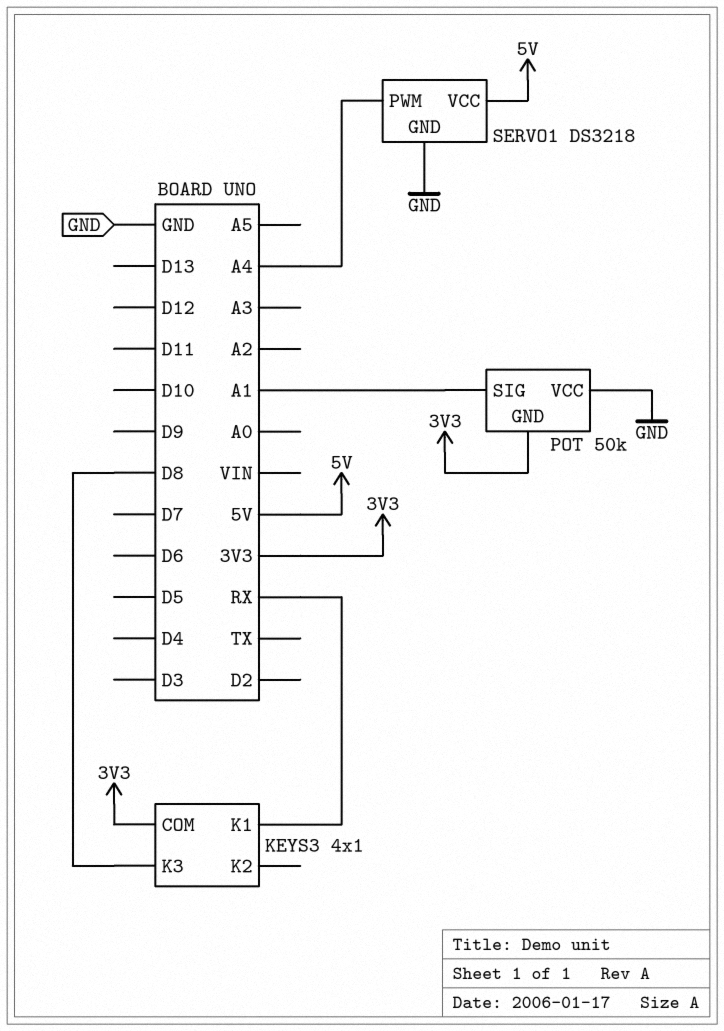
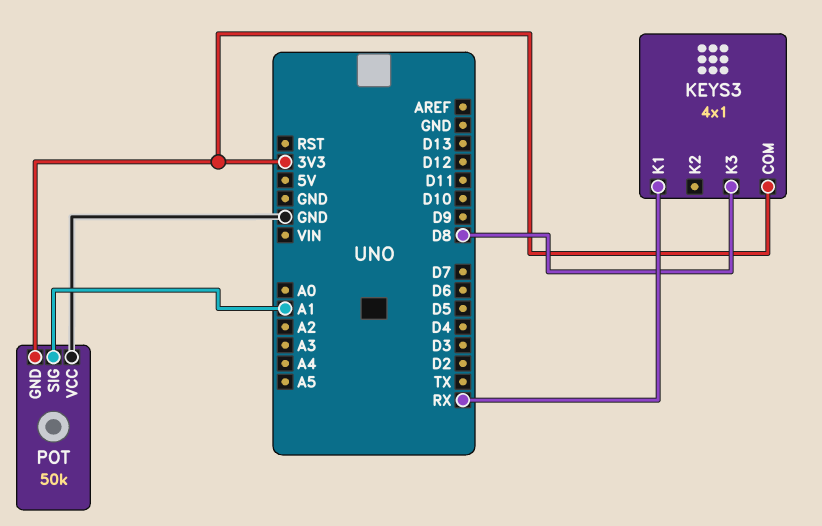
SERVO1: DS3218 -> none
SERVO1 pin GND: GND -> none
SERVO1 pin PWM: A4 -> none
SERVO1 pin VCC: 5V -> none

